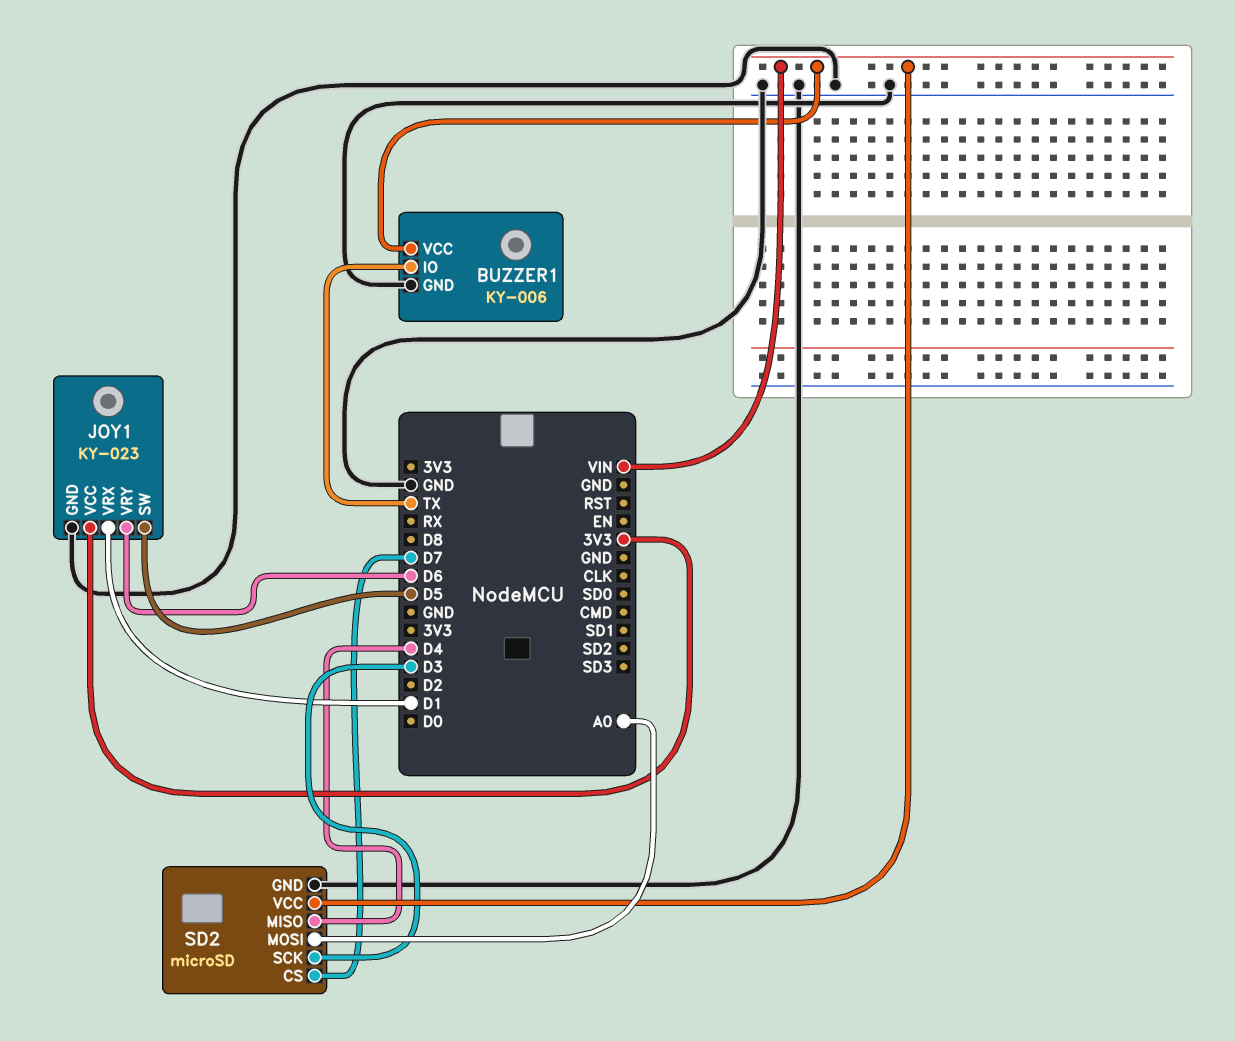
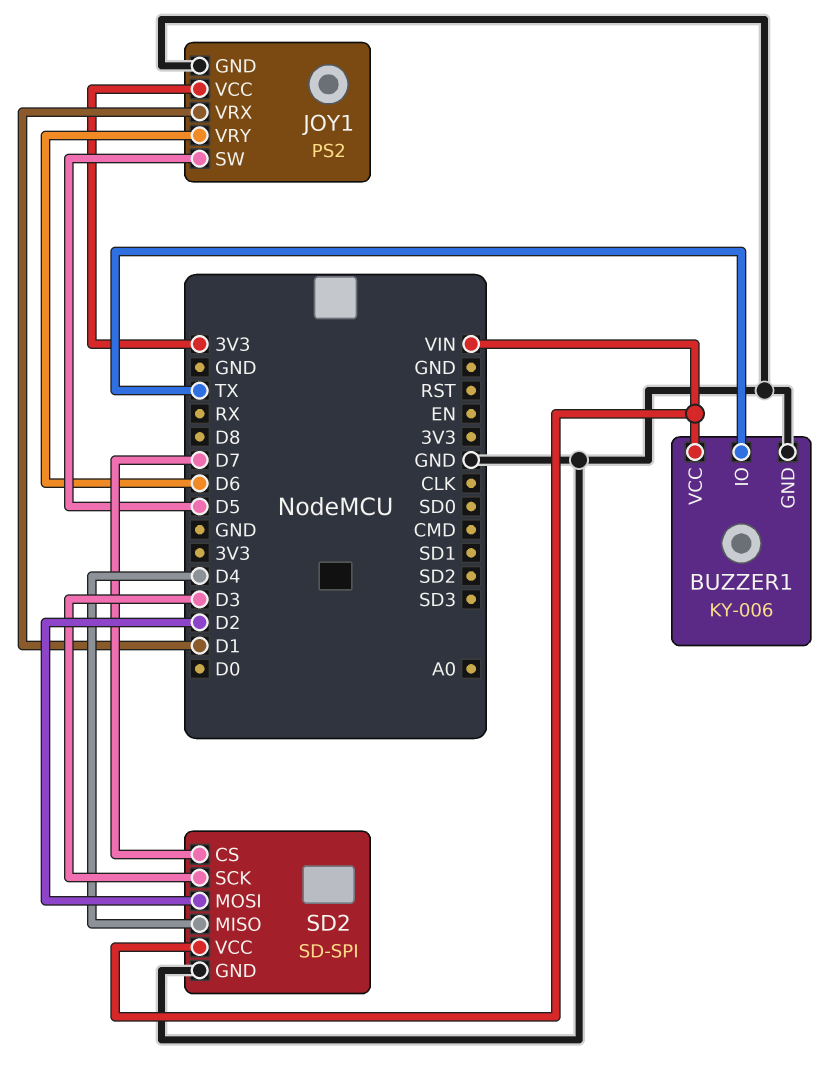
JOY1: KY-023 -> PS2
SD2: microSD -> SD-SPI
SD2 pin MOSI: A0 -> D2

